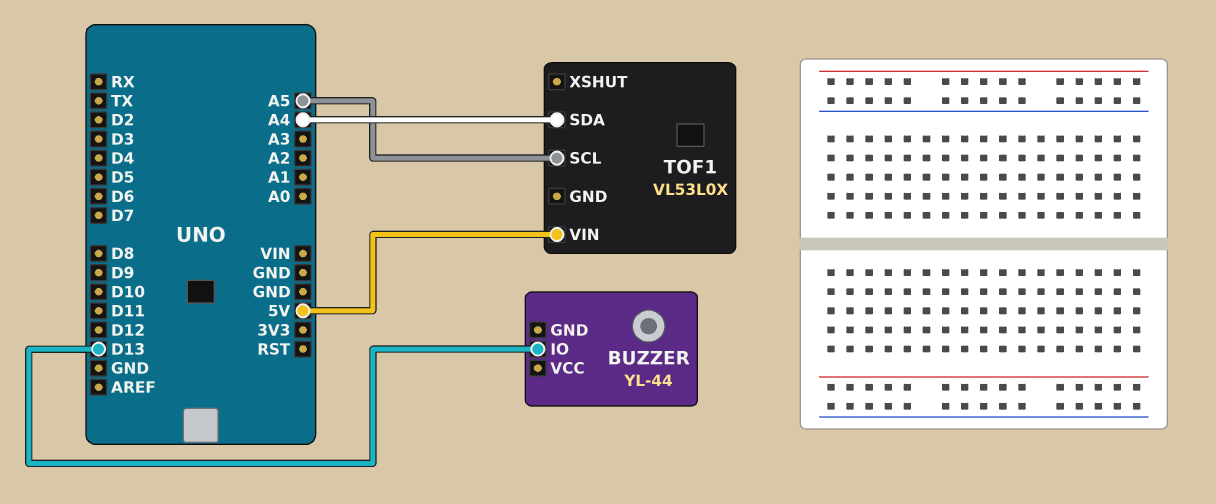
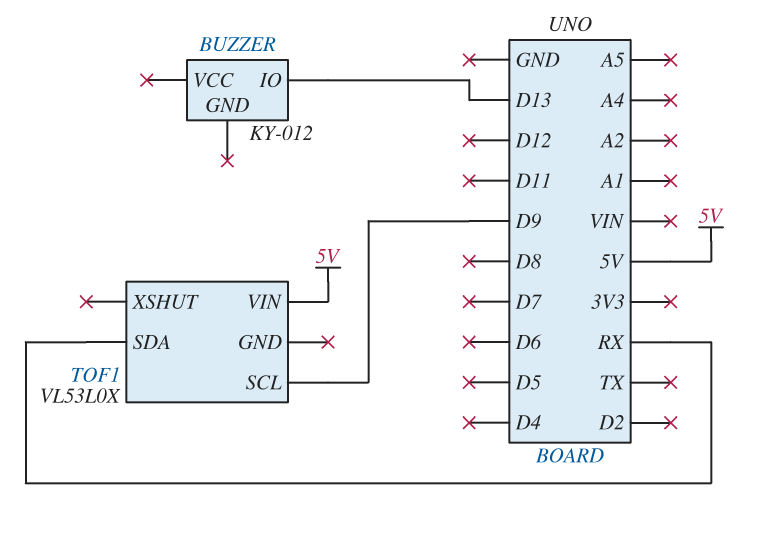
BUZZER: YL-44 -> KY-012
TOF1 pin SCL: A5 -> D9
TOF1 pin SDA: A4 -> RX

